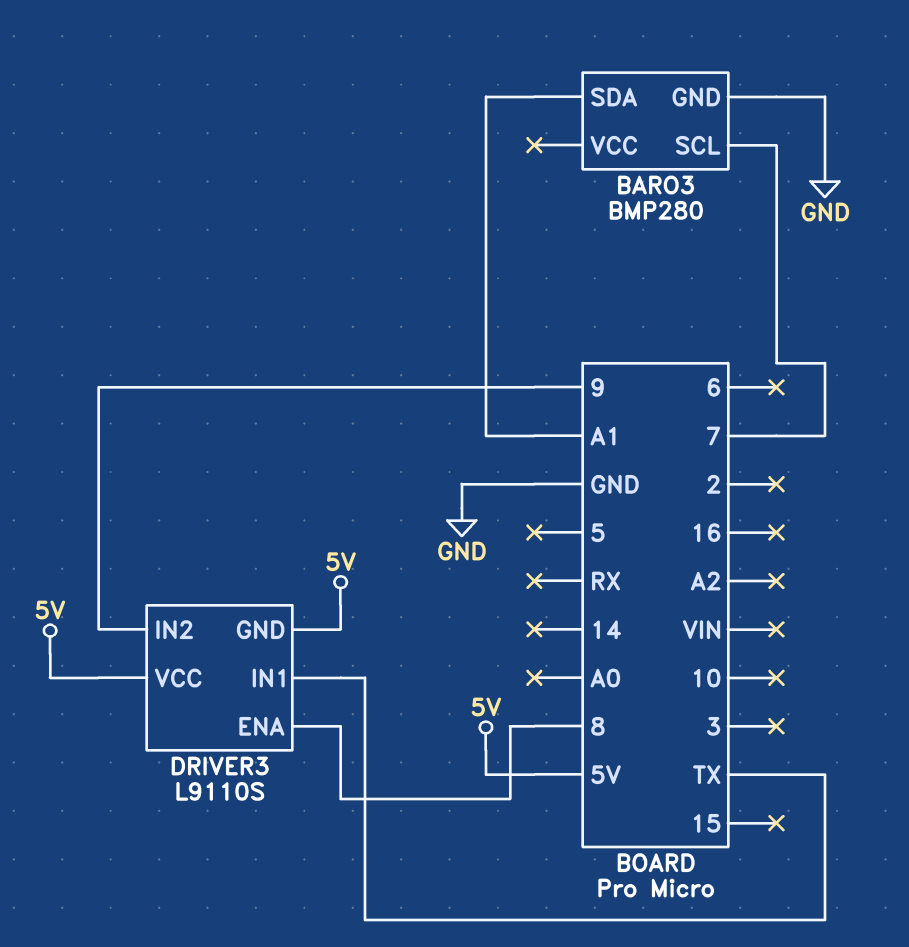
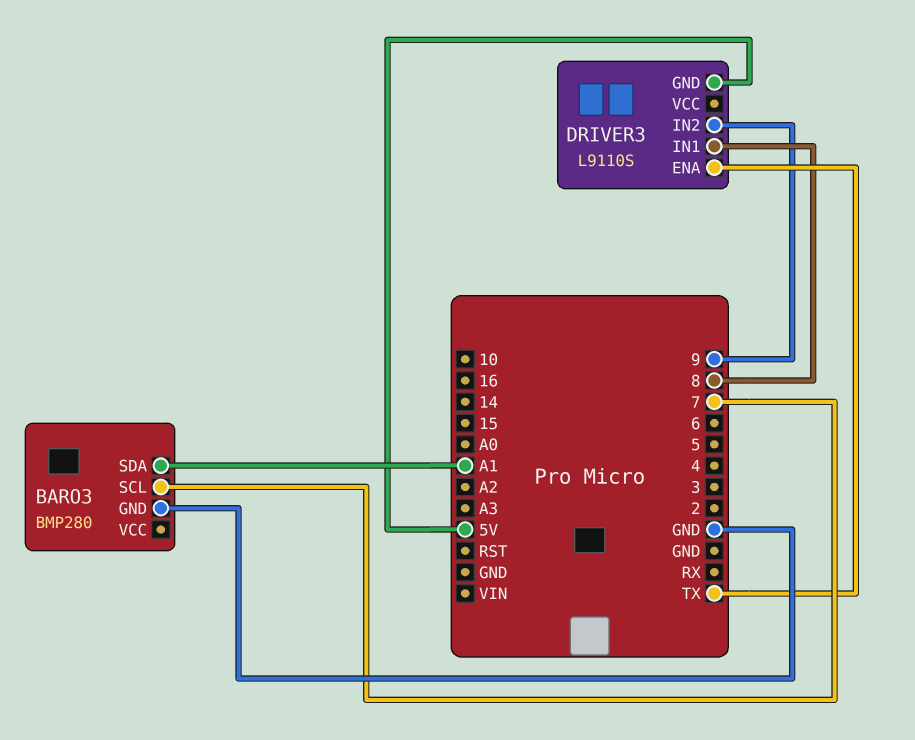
DRIVER3 pin ENA: 8 -> TX
DRIVER3 pin IN1: TX -> 8
DRIVER3 pin VCC: 5V -> none

